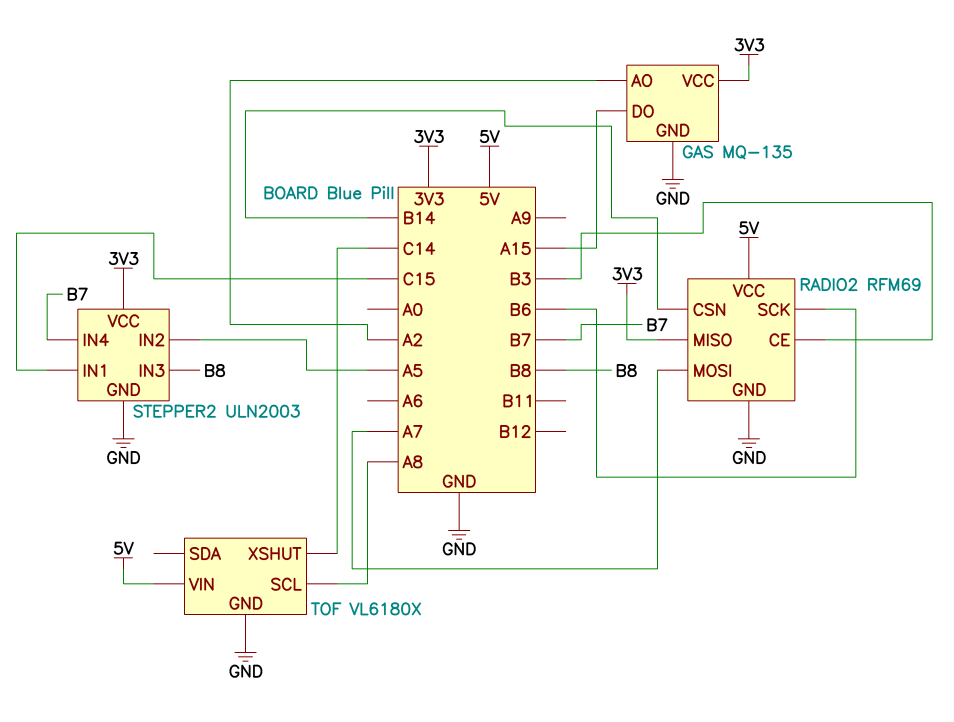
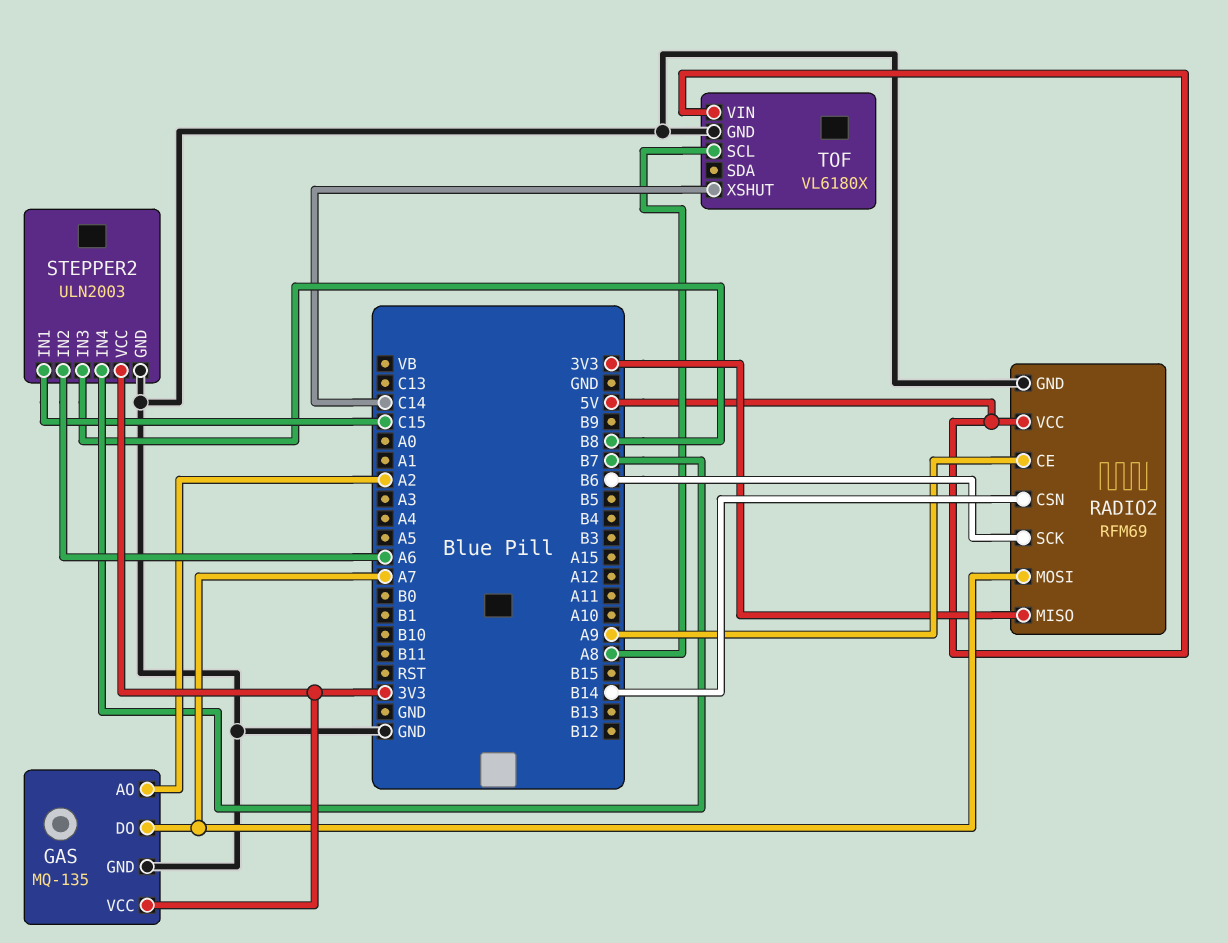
GAS pin DO: A15 -> A7
RADIO2 pin CE: B3 -> A9
STEPPER2 pin IN2: A5 -> A6

